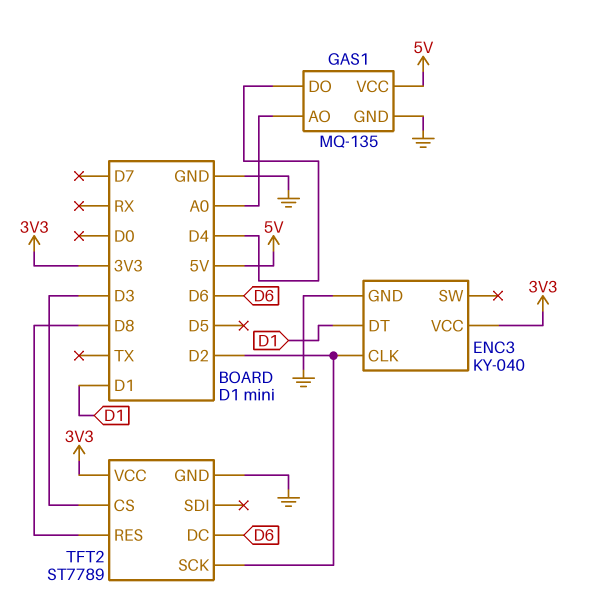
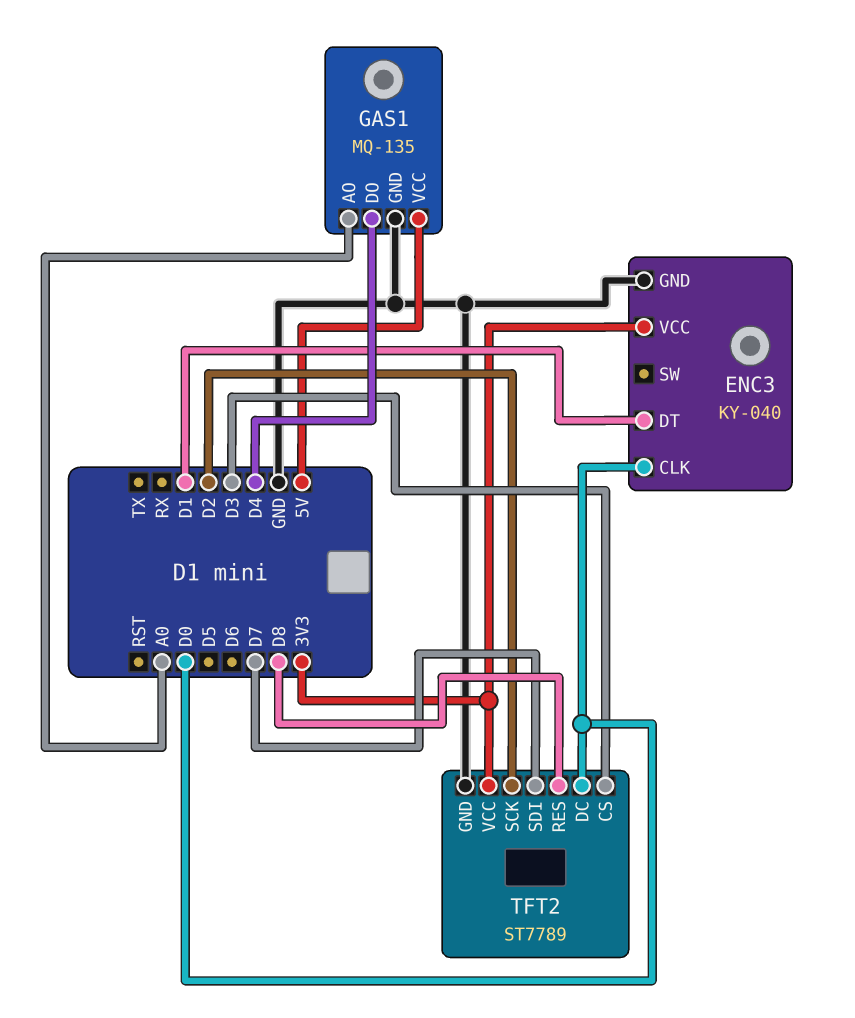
ENC3 pin CLK: D2 -> D0
TFT2 pin DC: D6 -> D0
TFT2 pin SDI: none -> D7

